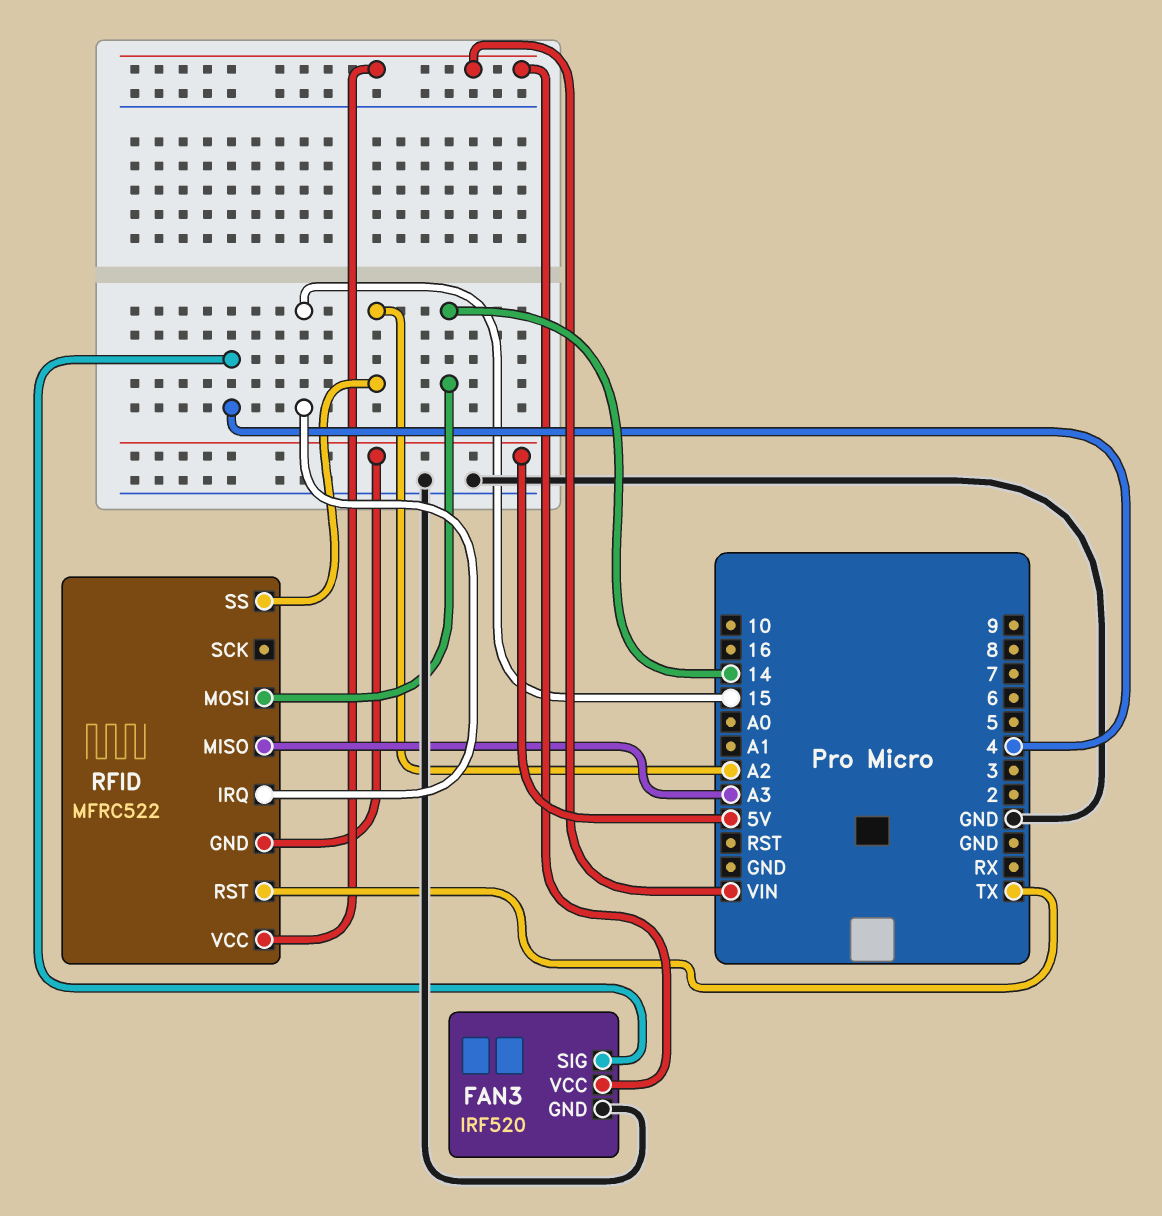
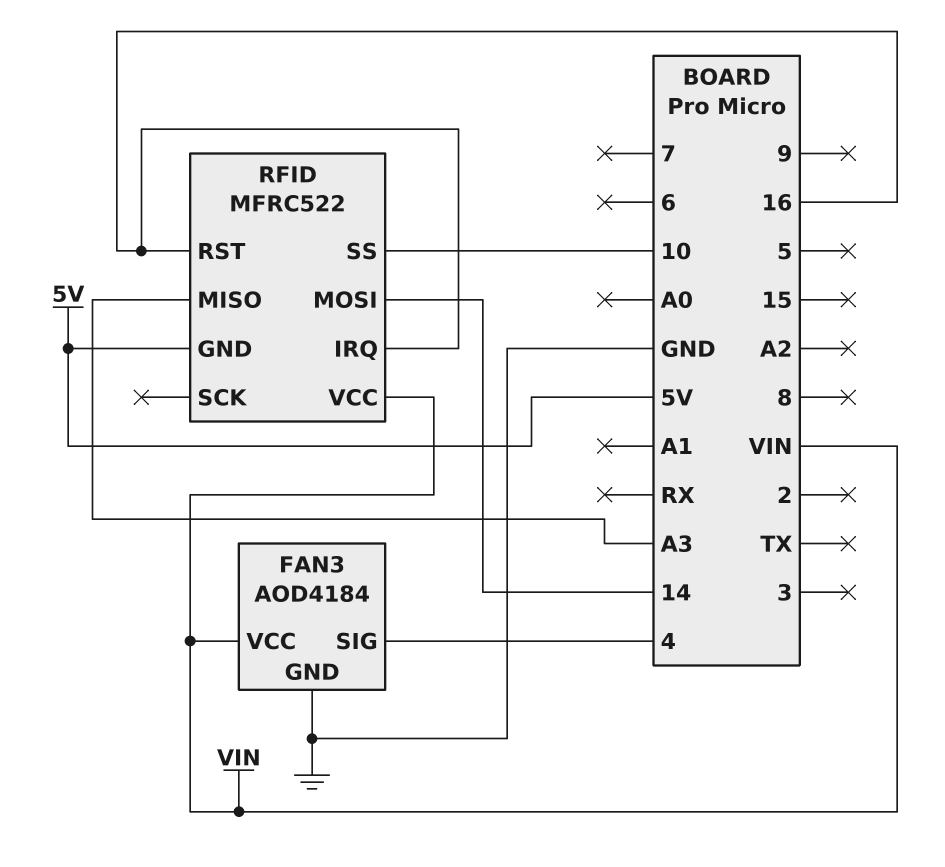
FAN3: IRF520 -> AOD4184
RFID pin IRQ: 15 -> 16
RFID pin RST: TX -> 16
RFID pin SS: A2 -> 10

